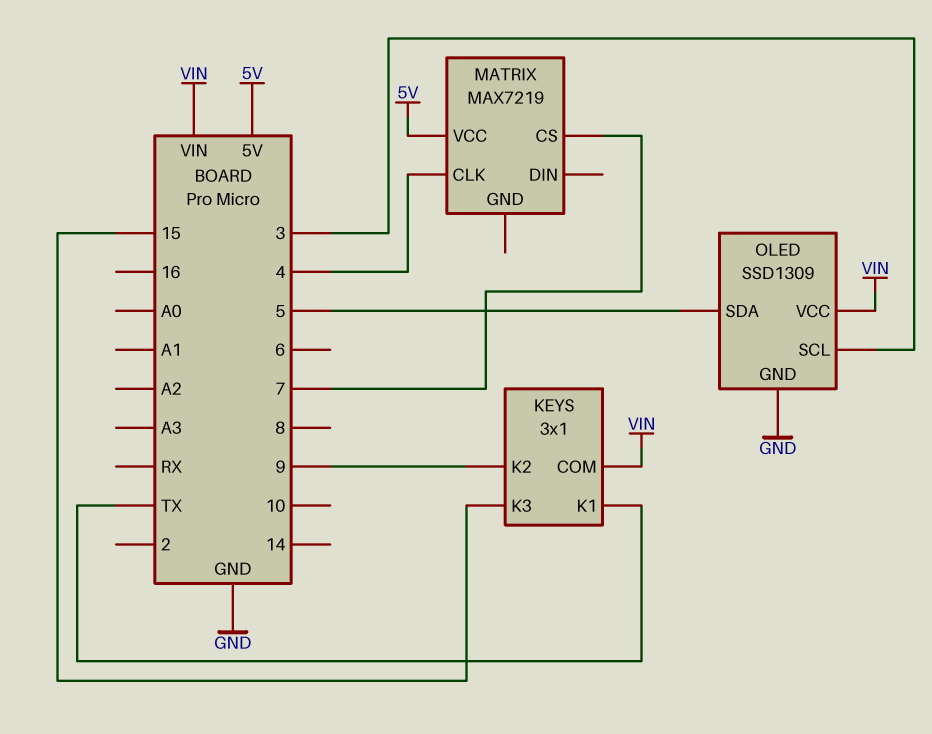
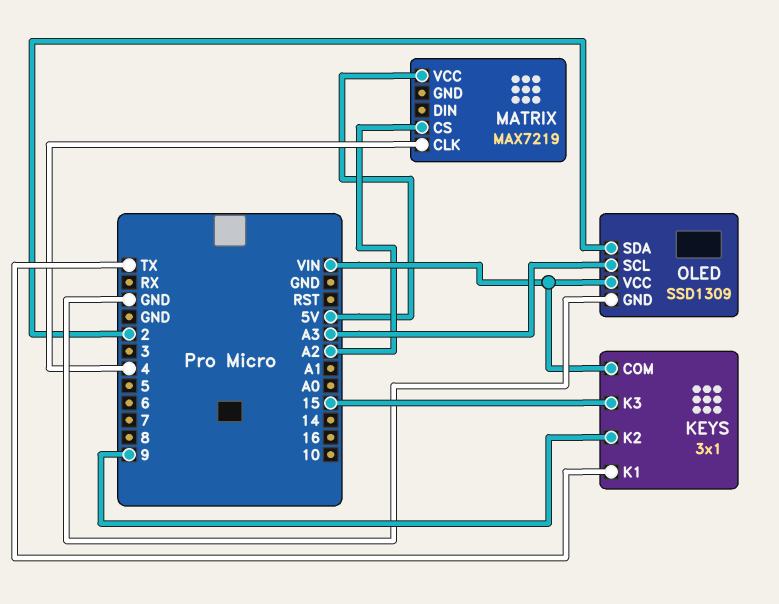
MATRIX pin CS: 7 -> A2
OLED pin SCL: 3 -> A3
OLED pin SDA: 5 -> 2

